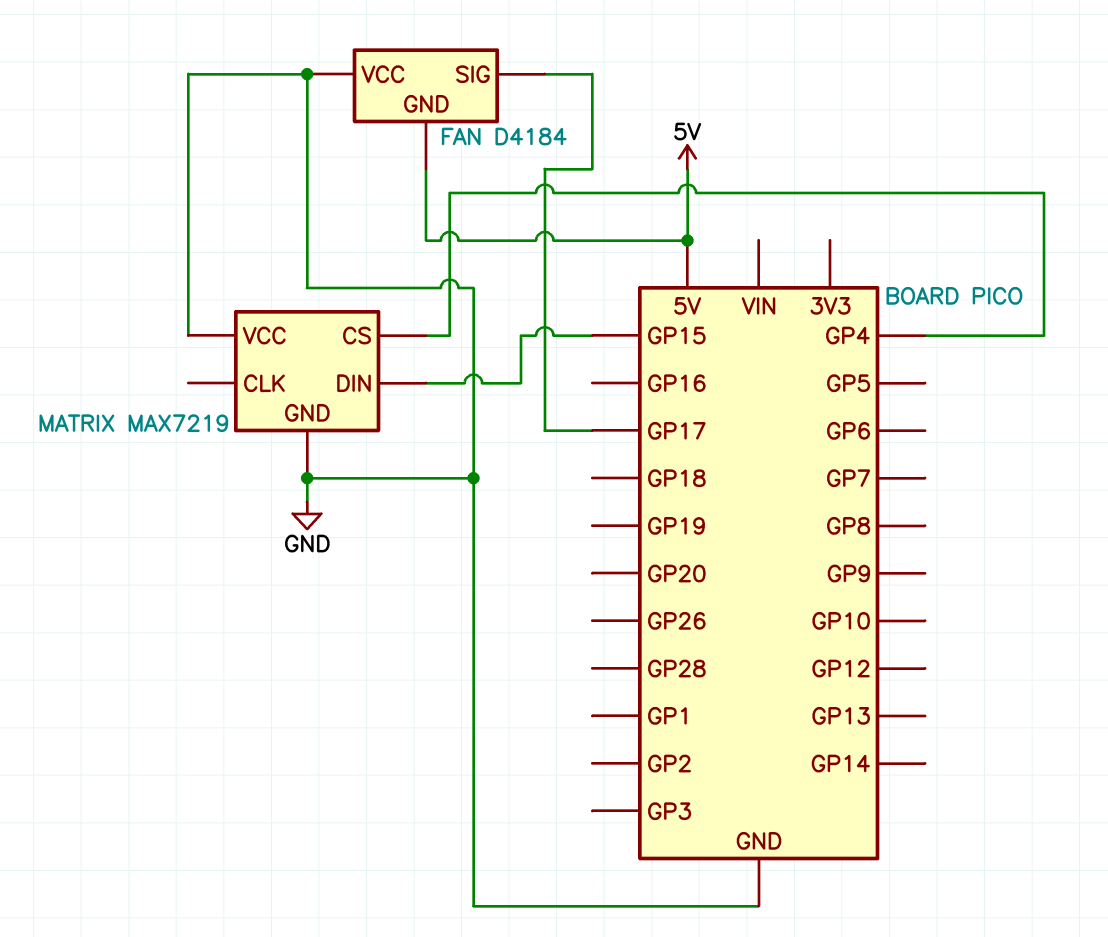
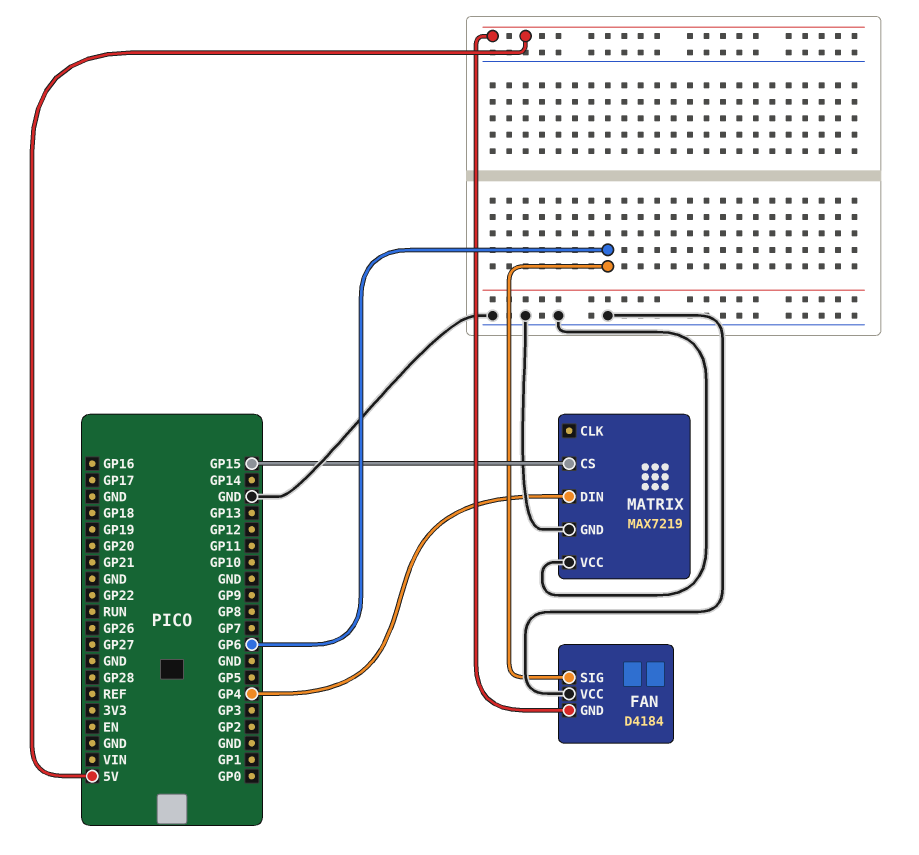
FAN pin SIG: GP17 -> GP6
MATRIX pin CS: GP4 -> GP15
MATRIX pin DIN: GP15 -> GP4

